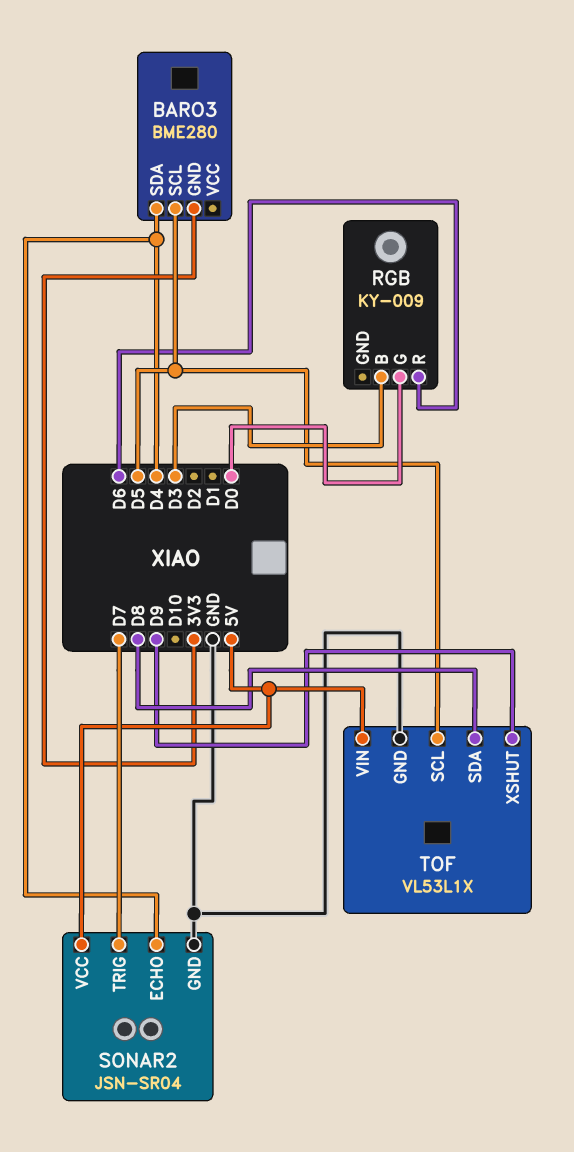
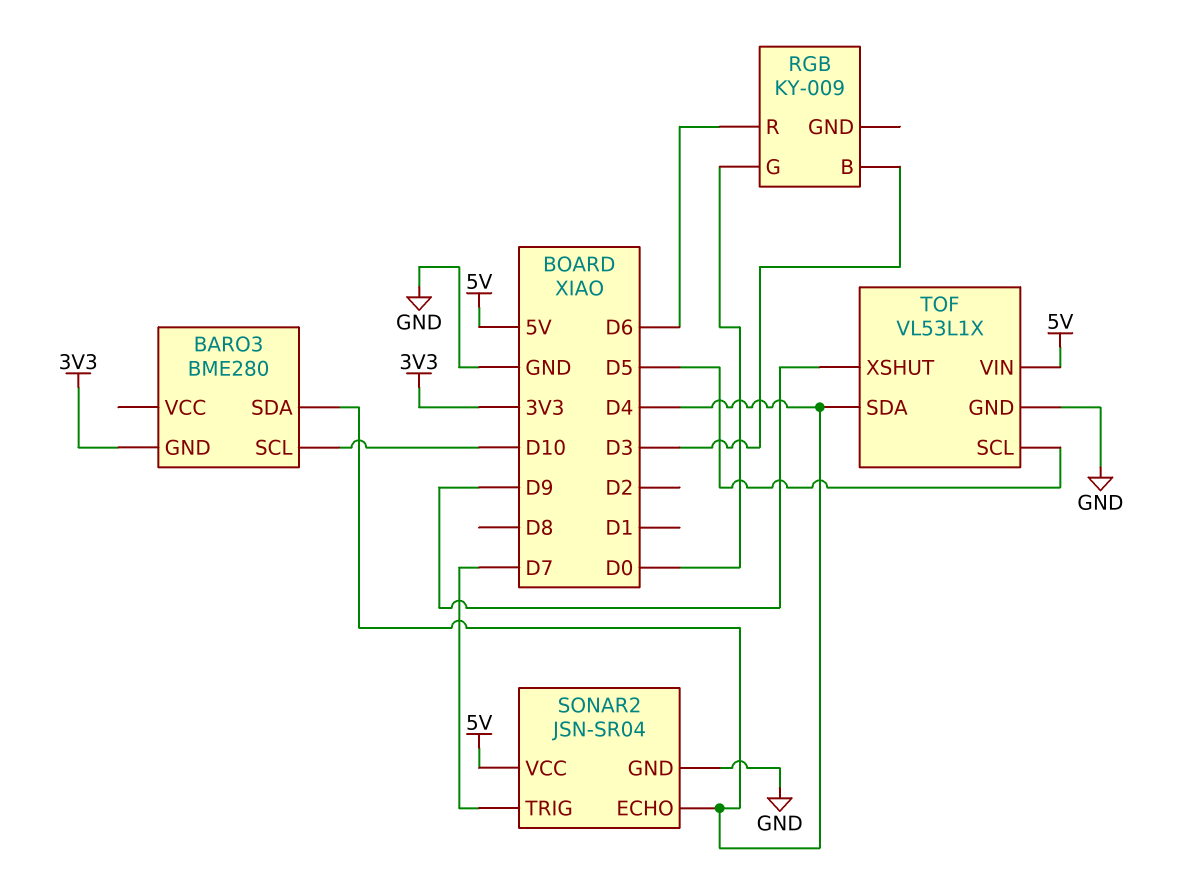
BARO3 pin SCL: D5 -> D10
TOF pin SDA: D8 -> D4

